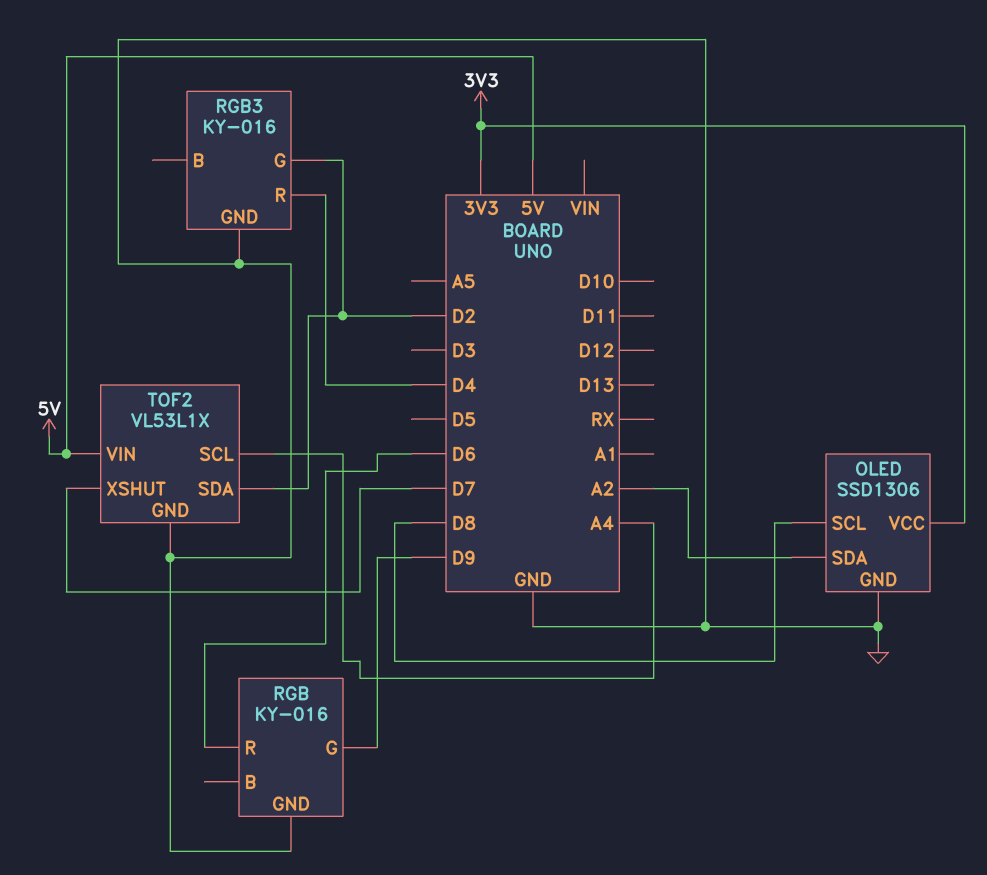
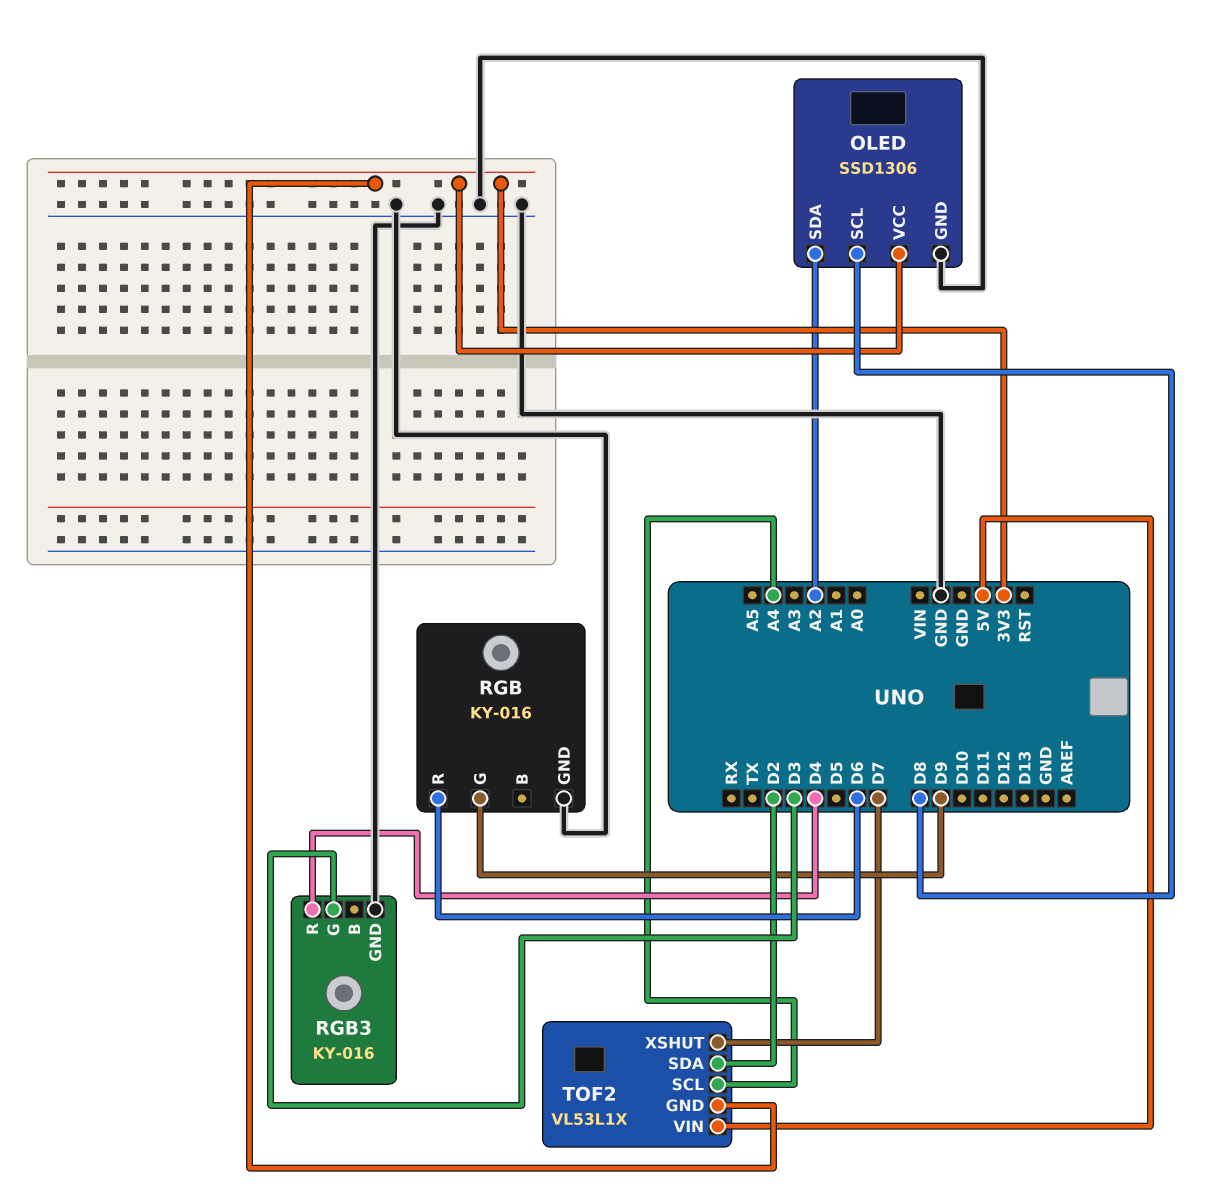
RGB3 pin G: D2 -> D3
TOF2 pin GND: GND -> 3V3

